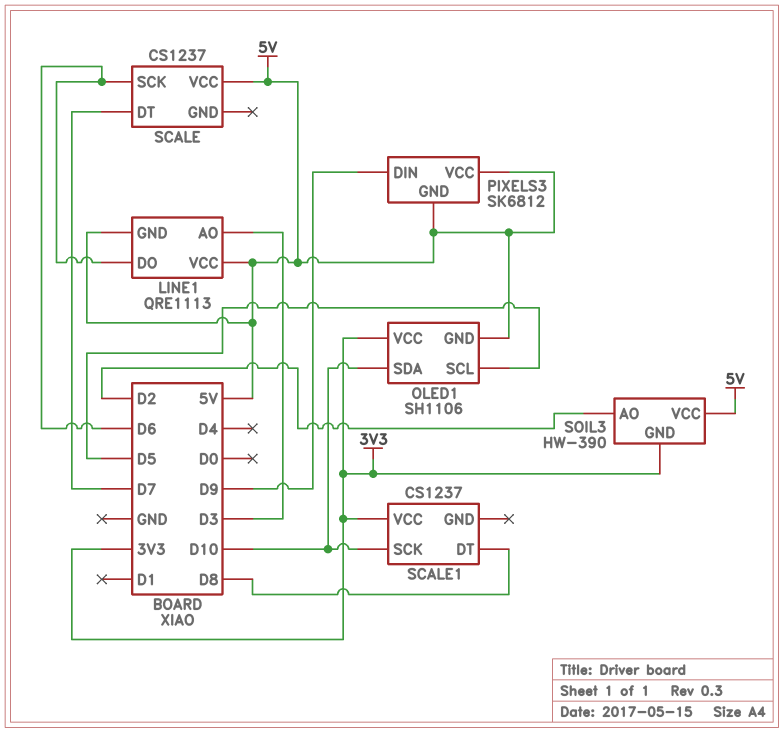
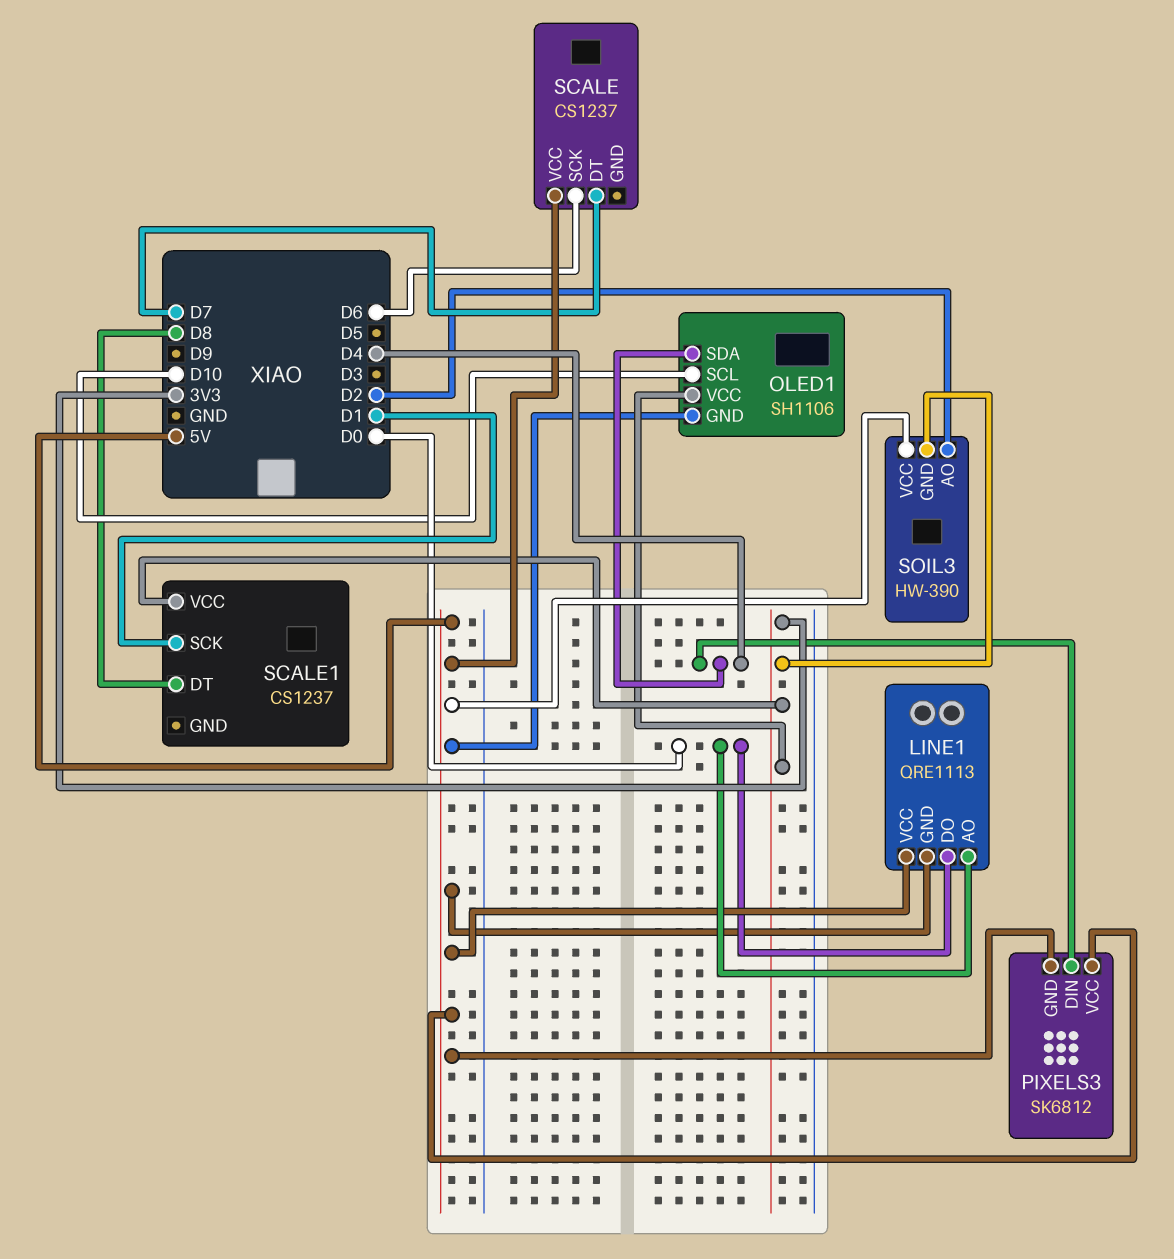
LINE1 pin AO: D3 -> D0
LINE1 pin DO: D6 -> D0
OLED1 pin SCL: D5 -> D10
OLED1 pin SDA: D10 -> D4
PIXELS3 pin DIN: D9 -> D4
SCALE1 pin SCK: D10 -> D1

